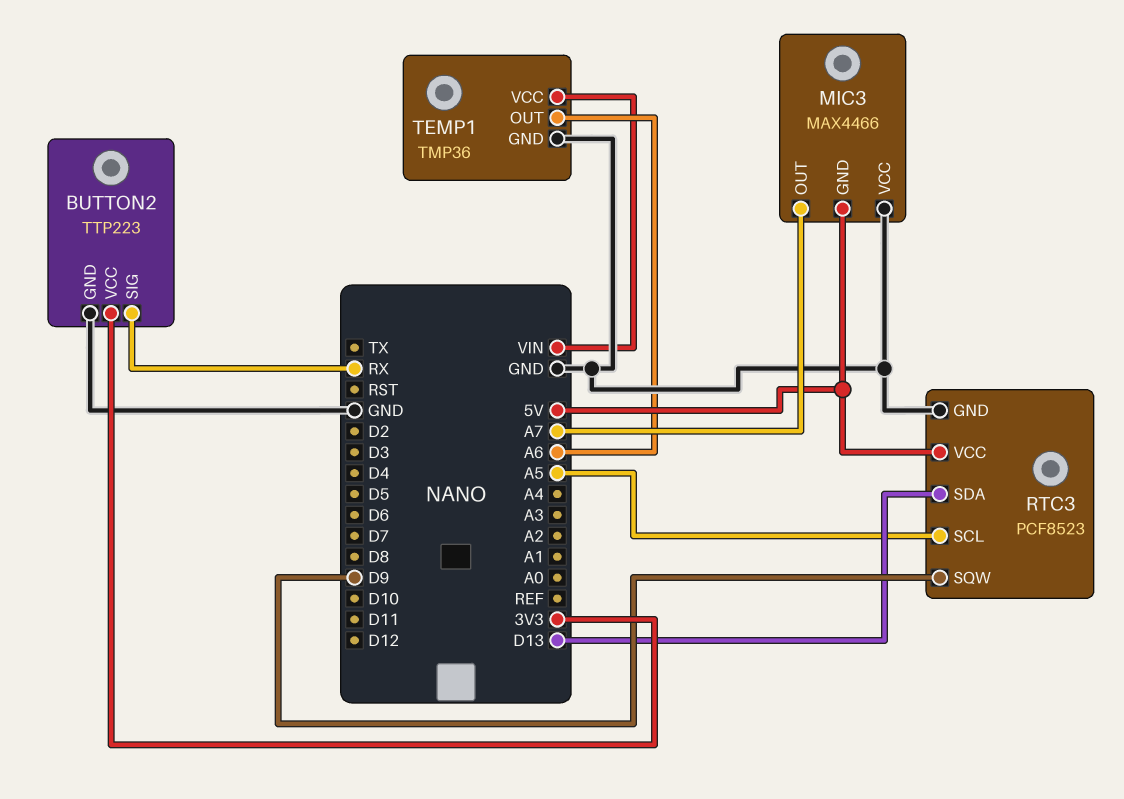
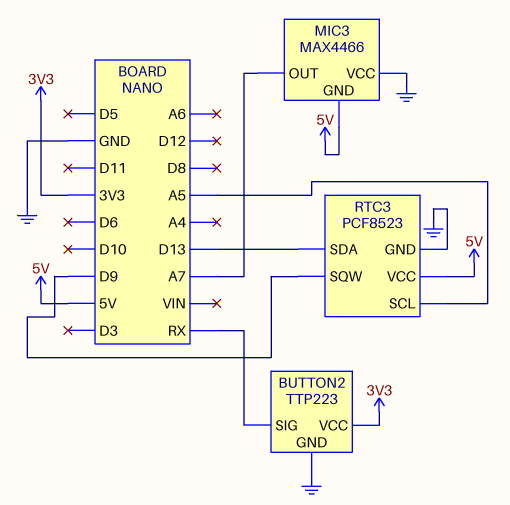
TEMP1: TMP36 -> none
TEMP1 pin GND: GND -> none
TEMP1 pin OUT: A6 -> none
TEMP1 pin VCC: VIN -> none

